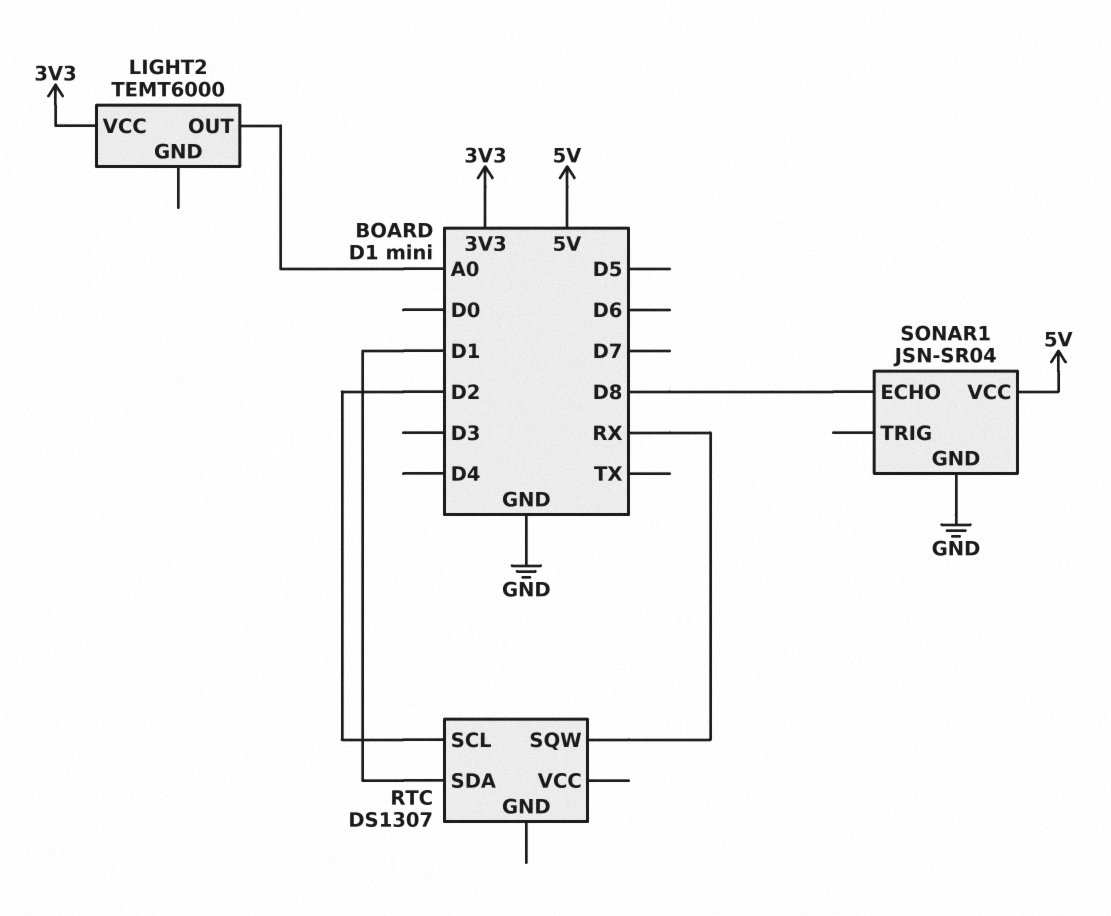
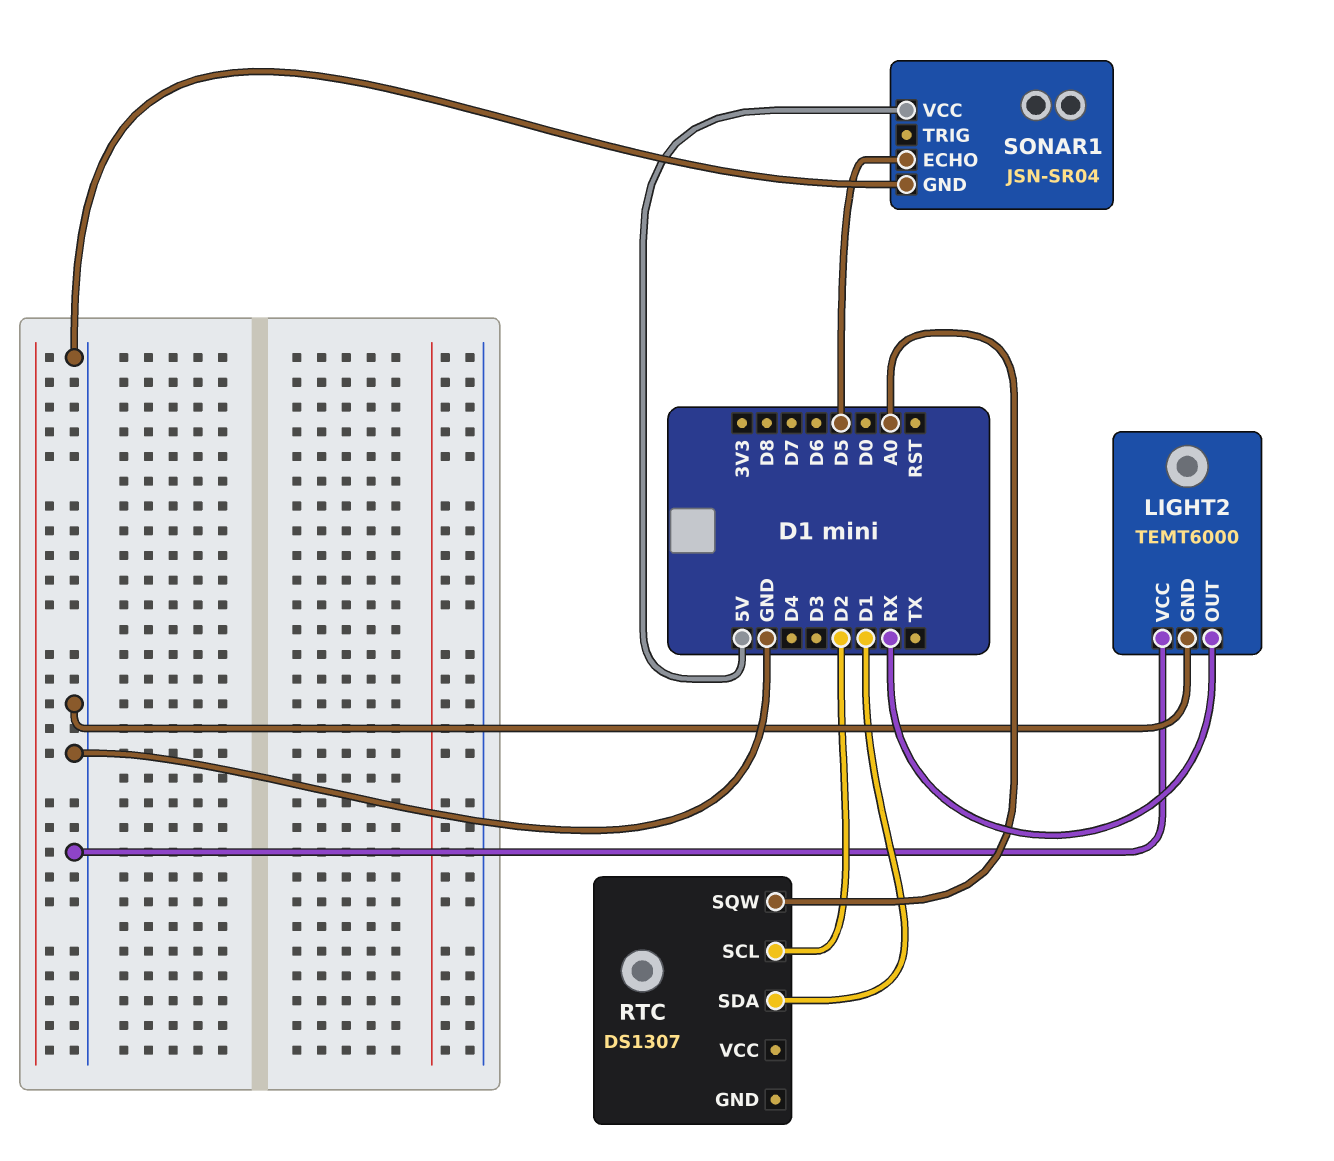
LIGHT2 pin GND: none -> GND
LIGHT2 pin OUT: A0 -> RX
LIGHT2 pin VCC: 3V3 -> GND
RTC pin SQW: RX -> A0
SONAR1 pin ECHO: D8 -> D5

